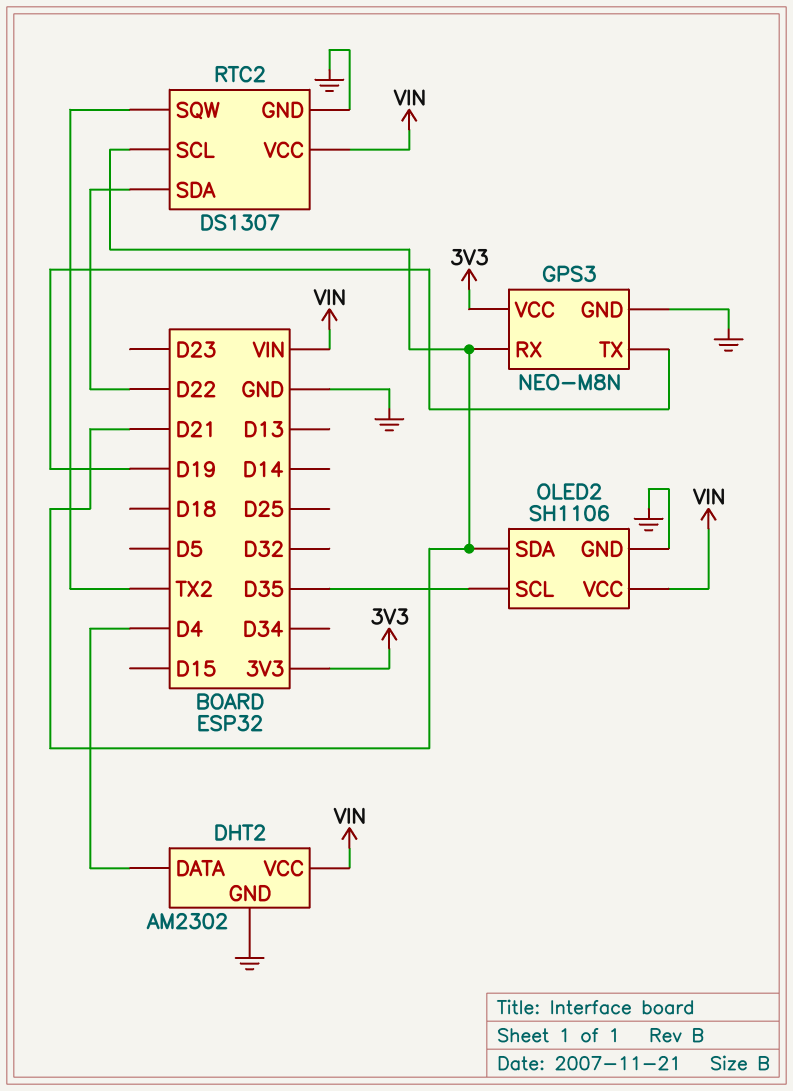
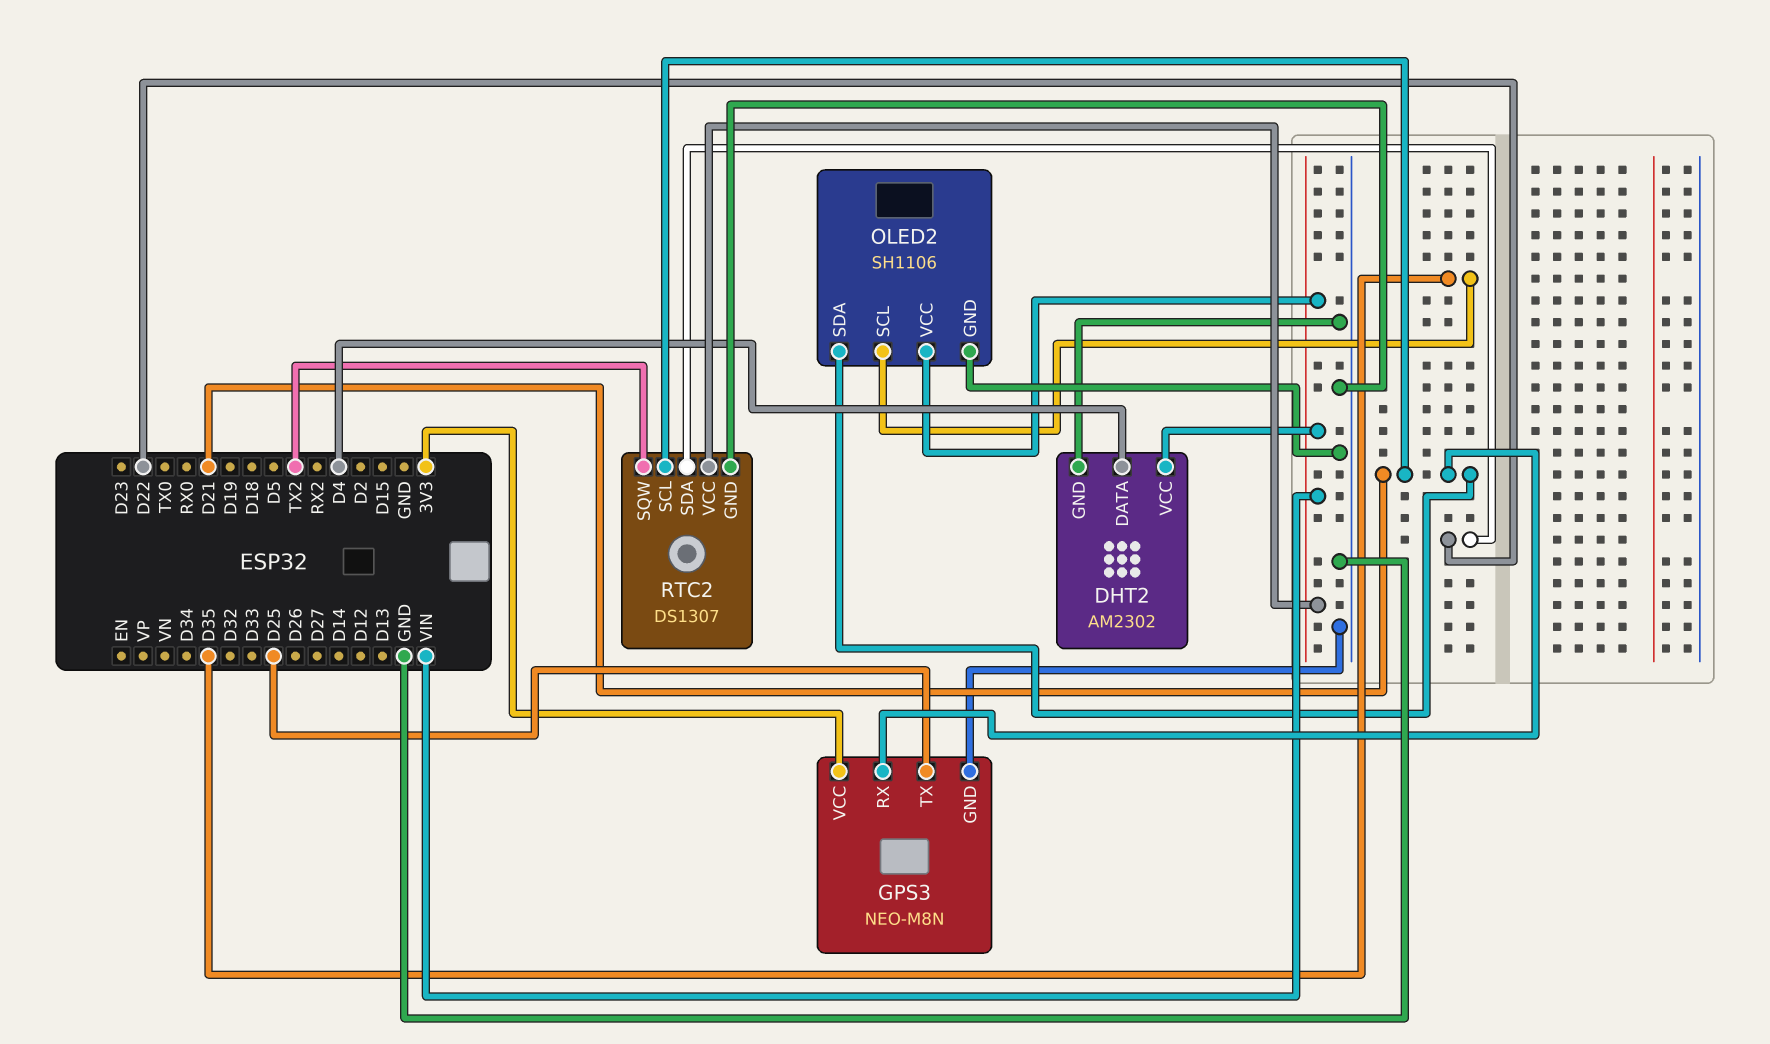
GPS3 pin TX: D19 -> D25

